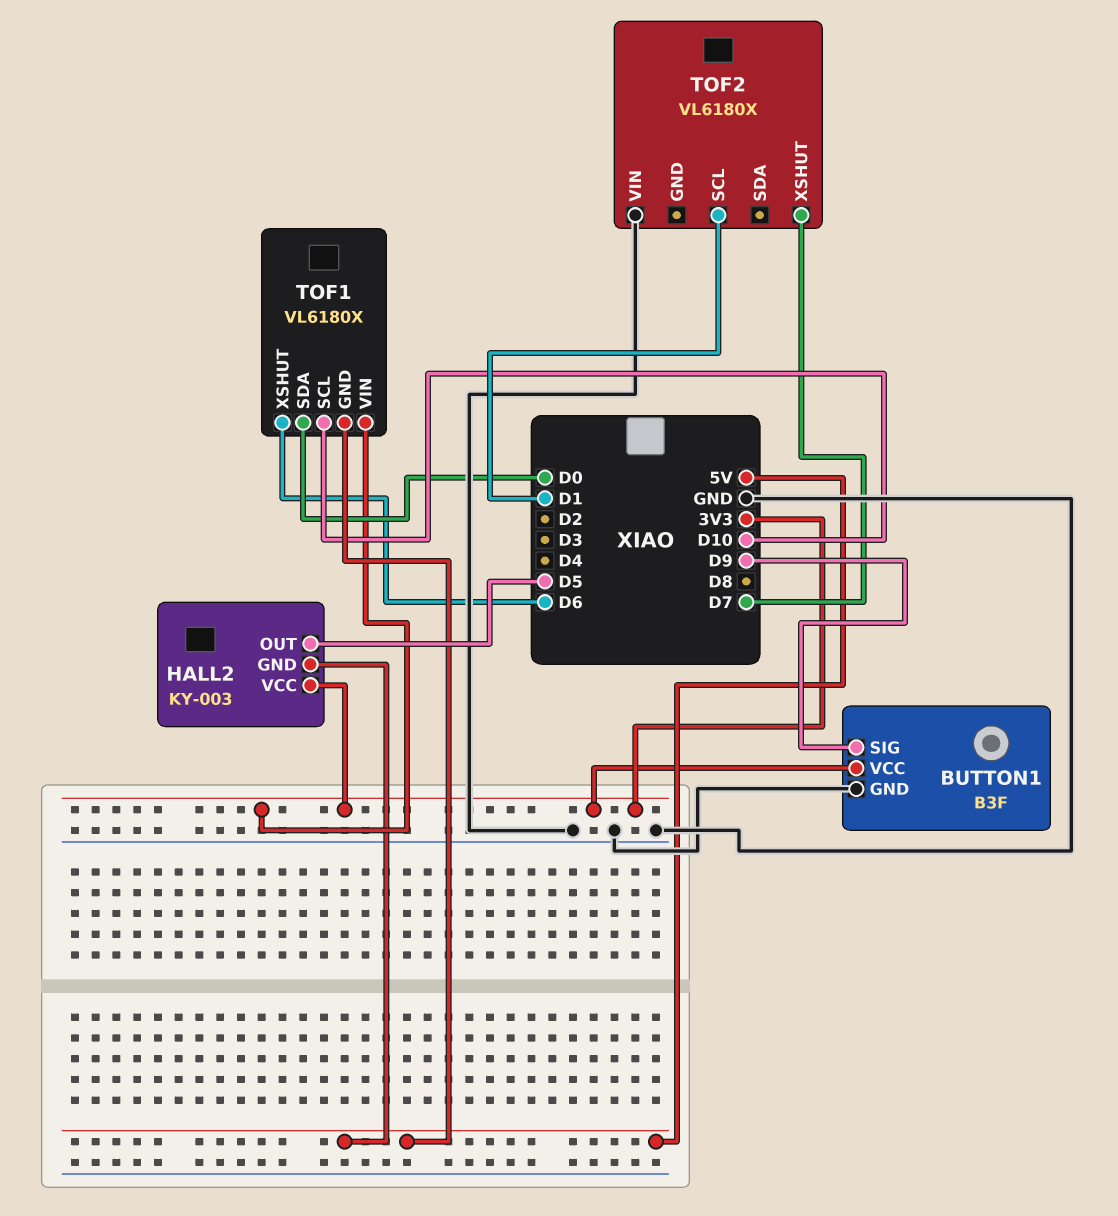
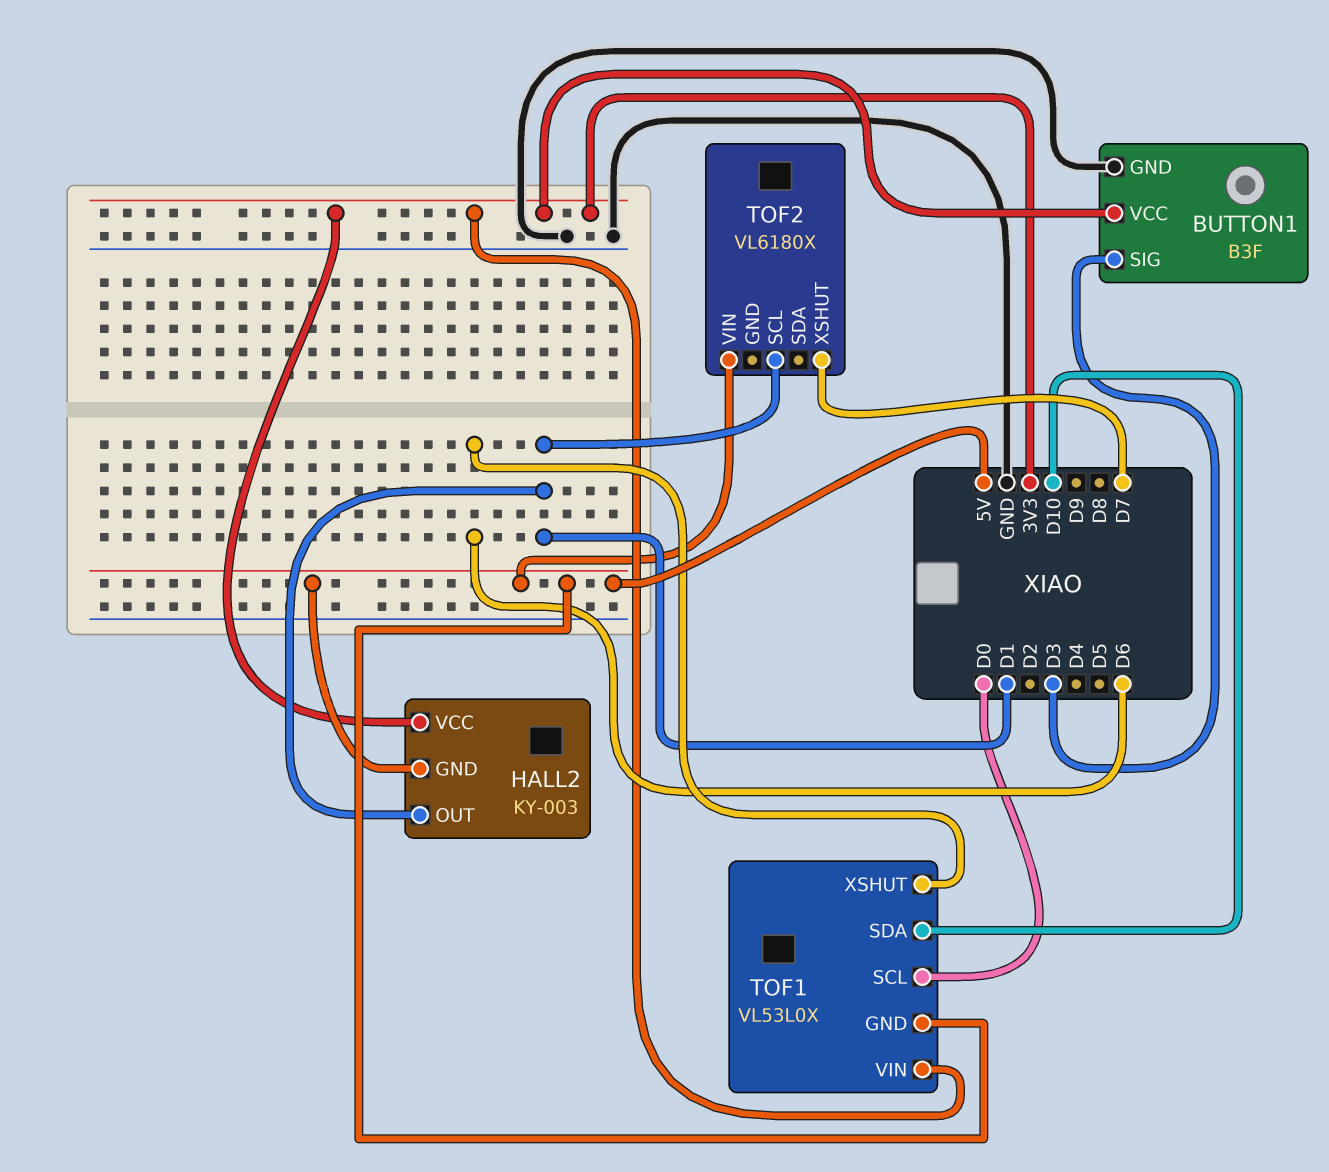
BUTTON1 pin SIG: D9 -> D3
HALL2 pin OUT: D5 -> D1
TOF1: VL6180X -> VL53L0X
TOF1 pin SCL: D10 -> D0
TOF1 pin SDA: D0 -> D10
TOF2 pin VIN: GND -> 5V

